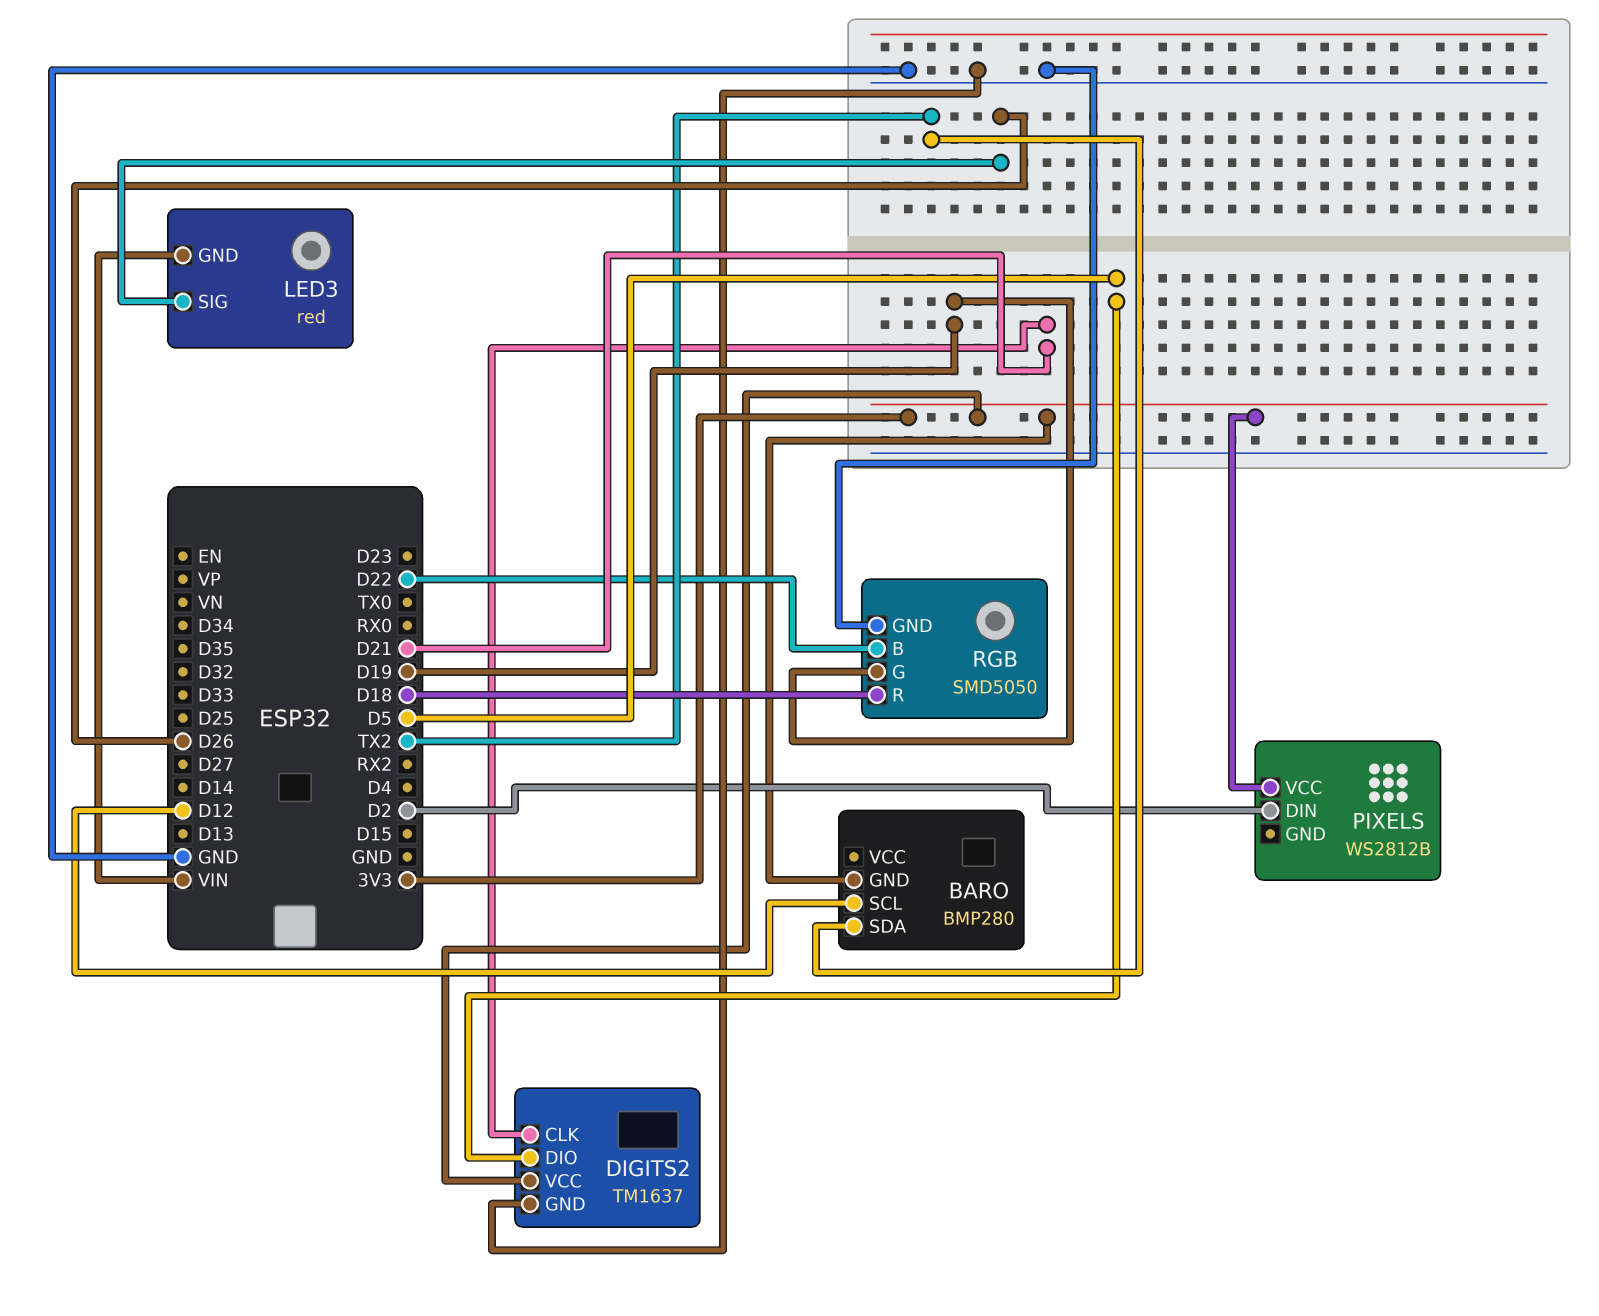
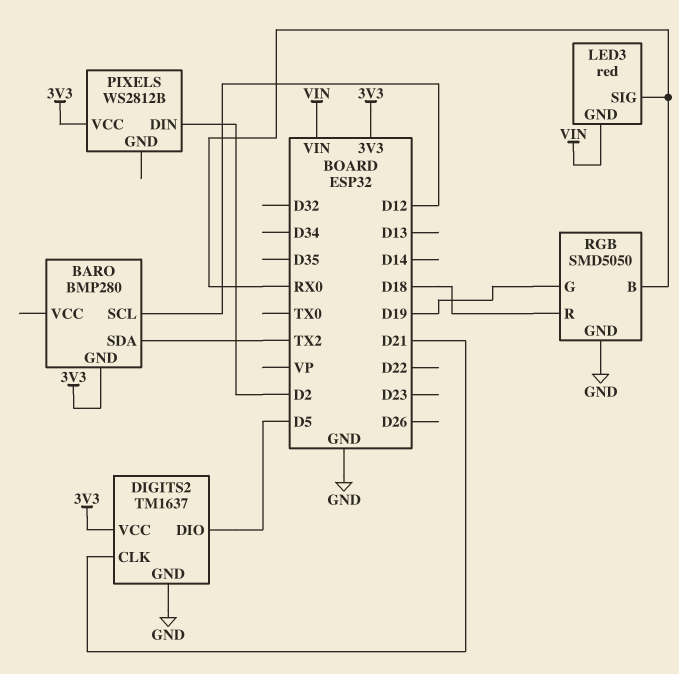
LED3 pin SIG: D26 -> RX0
RGB pin B: D22 -> RX0

